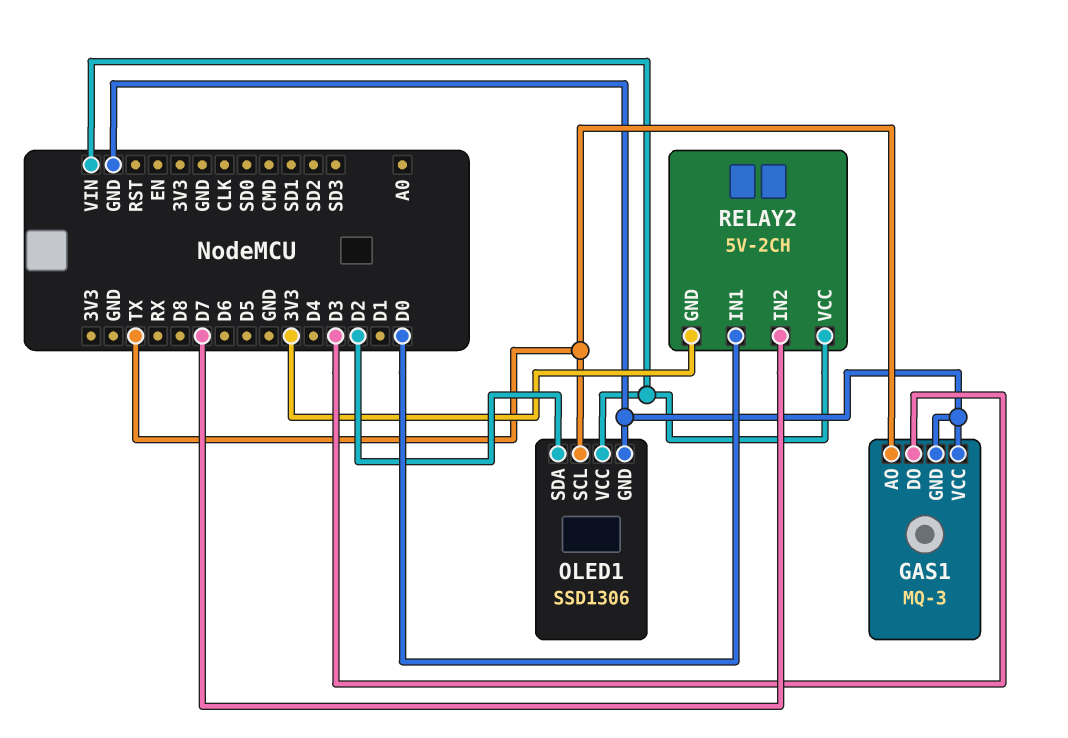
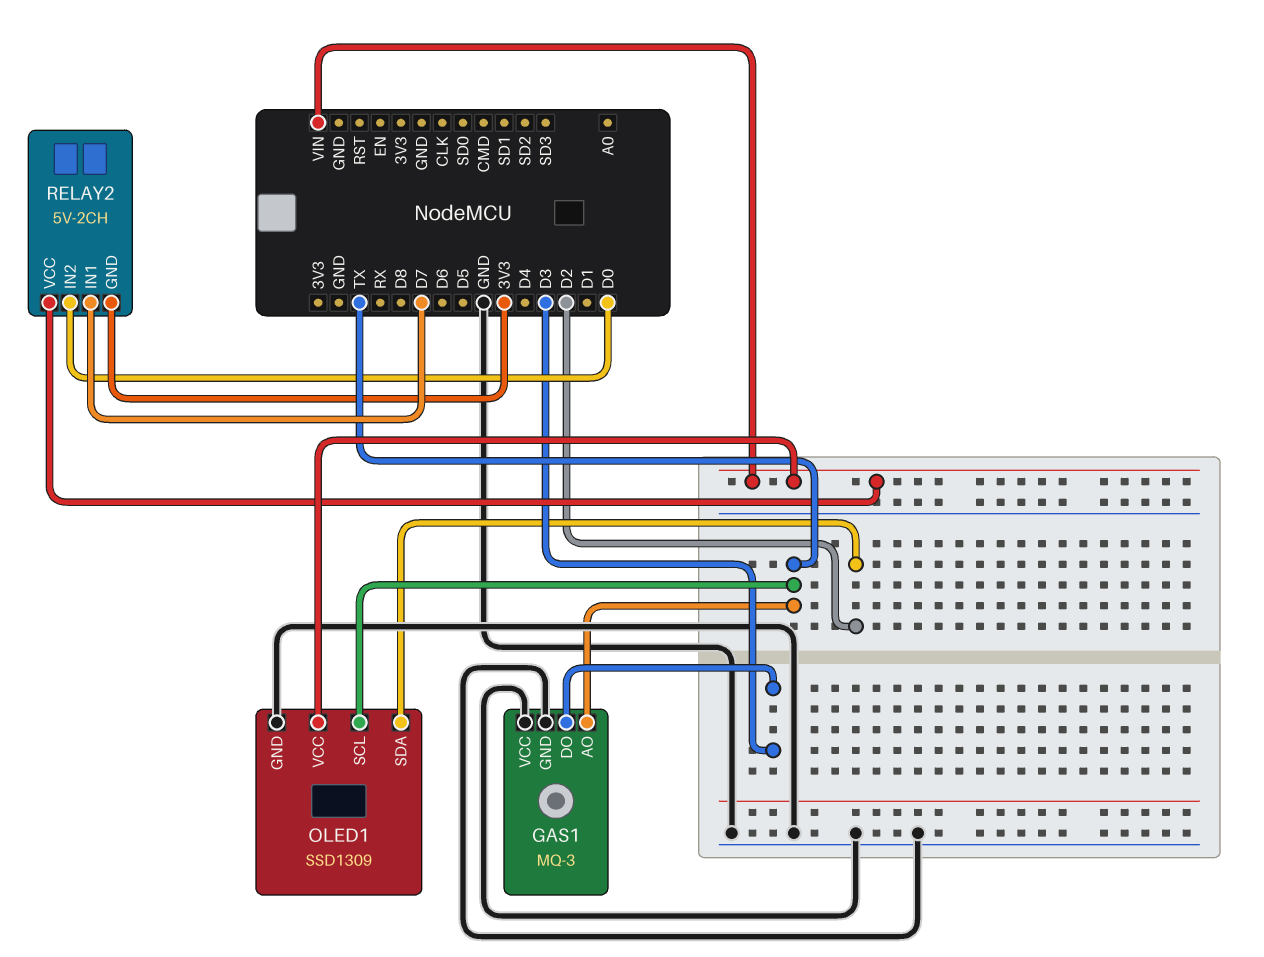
OLED1: SSD1306 -> SSD1309
RELAY2 pin IN1: D0 -> D7
RELAY2 pin IN2: D7 -> D0

